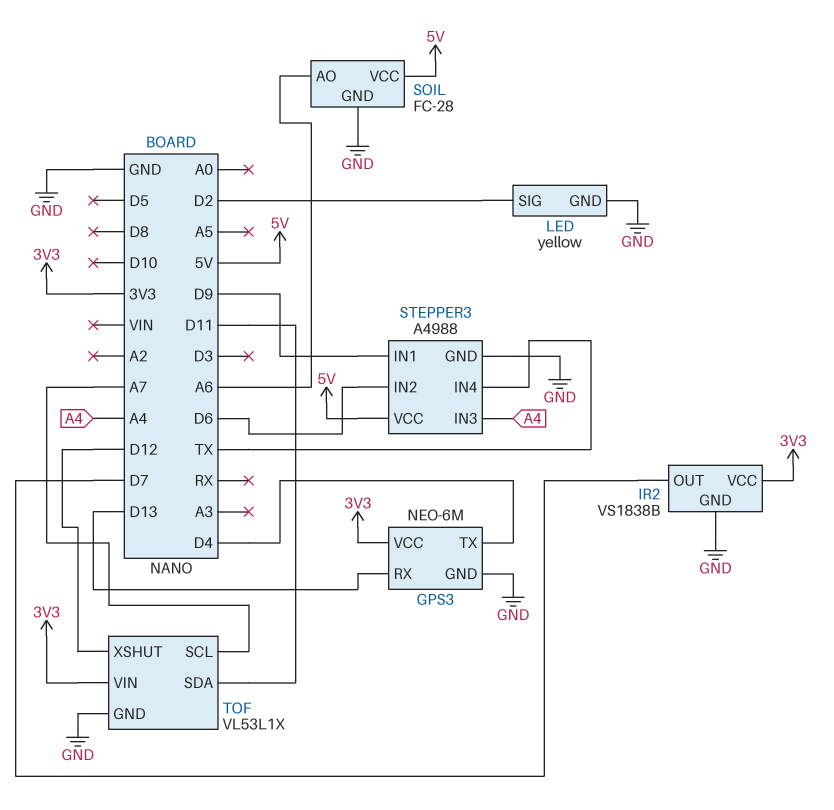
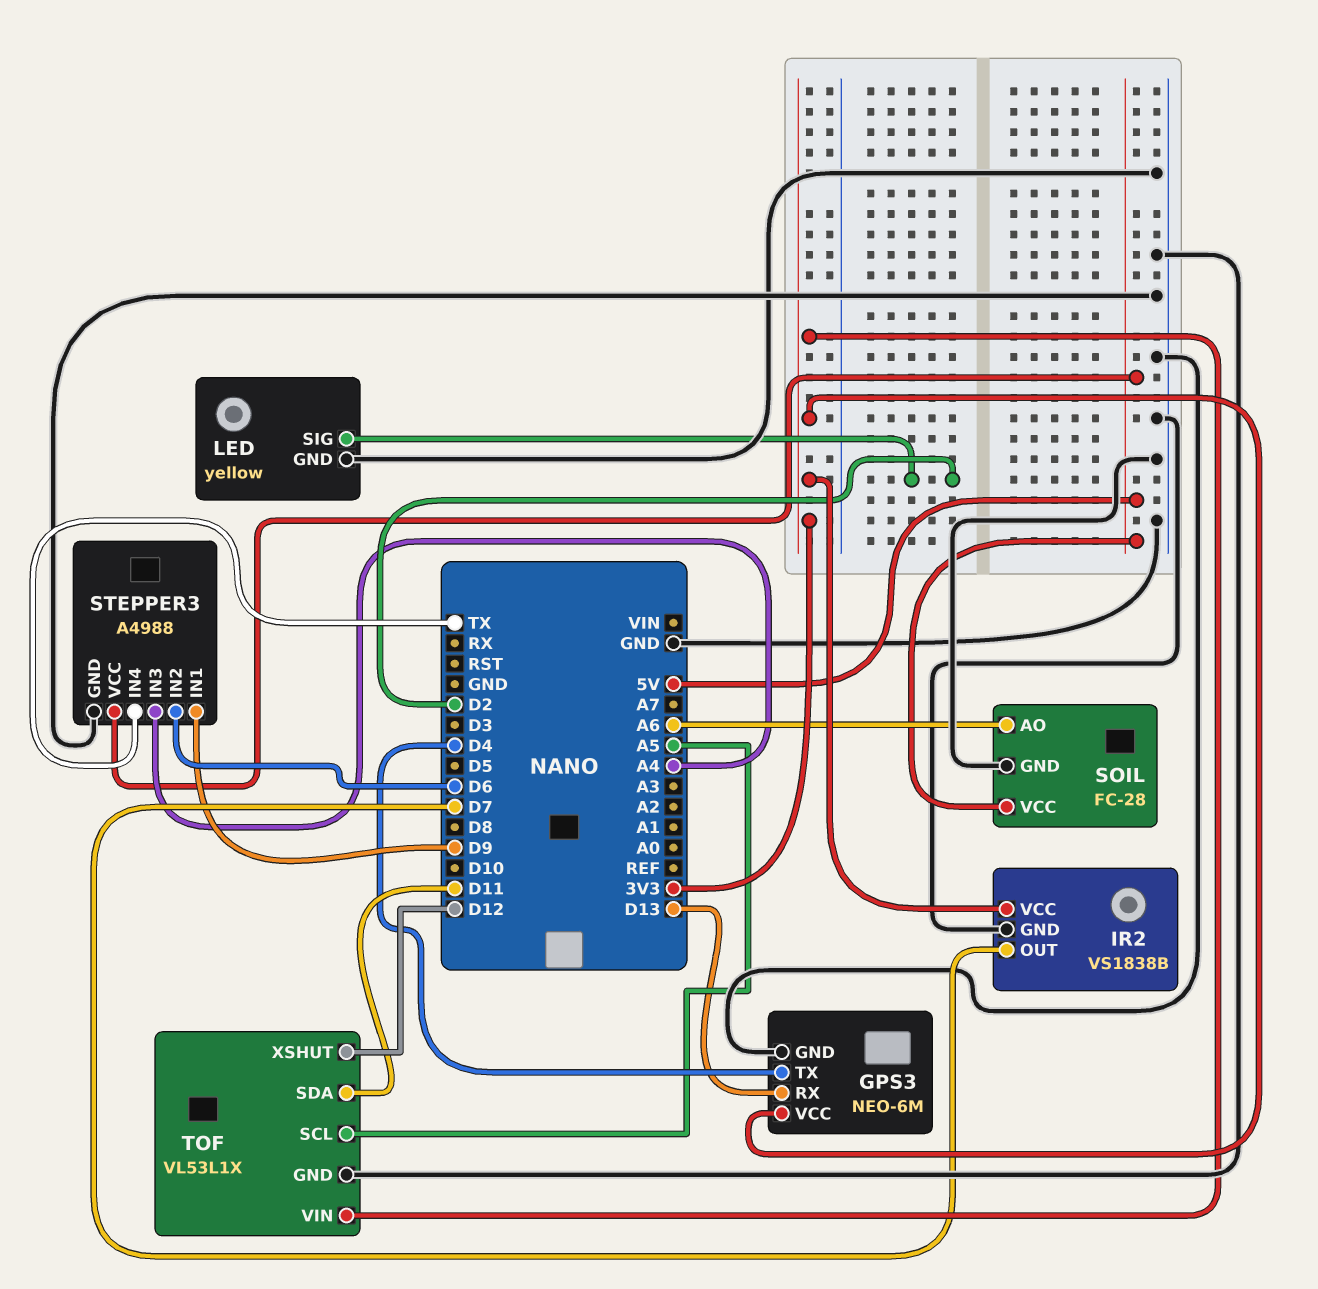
TOF pin SCL: A7 -> A5

